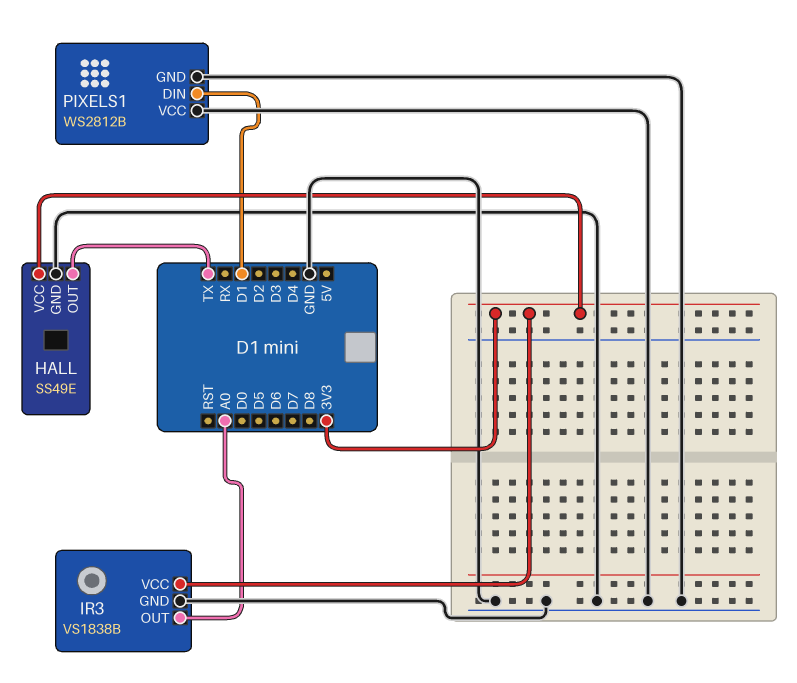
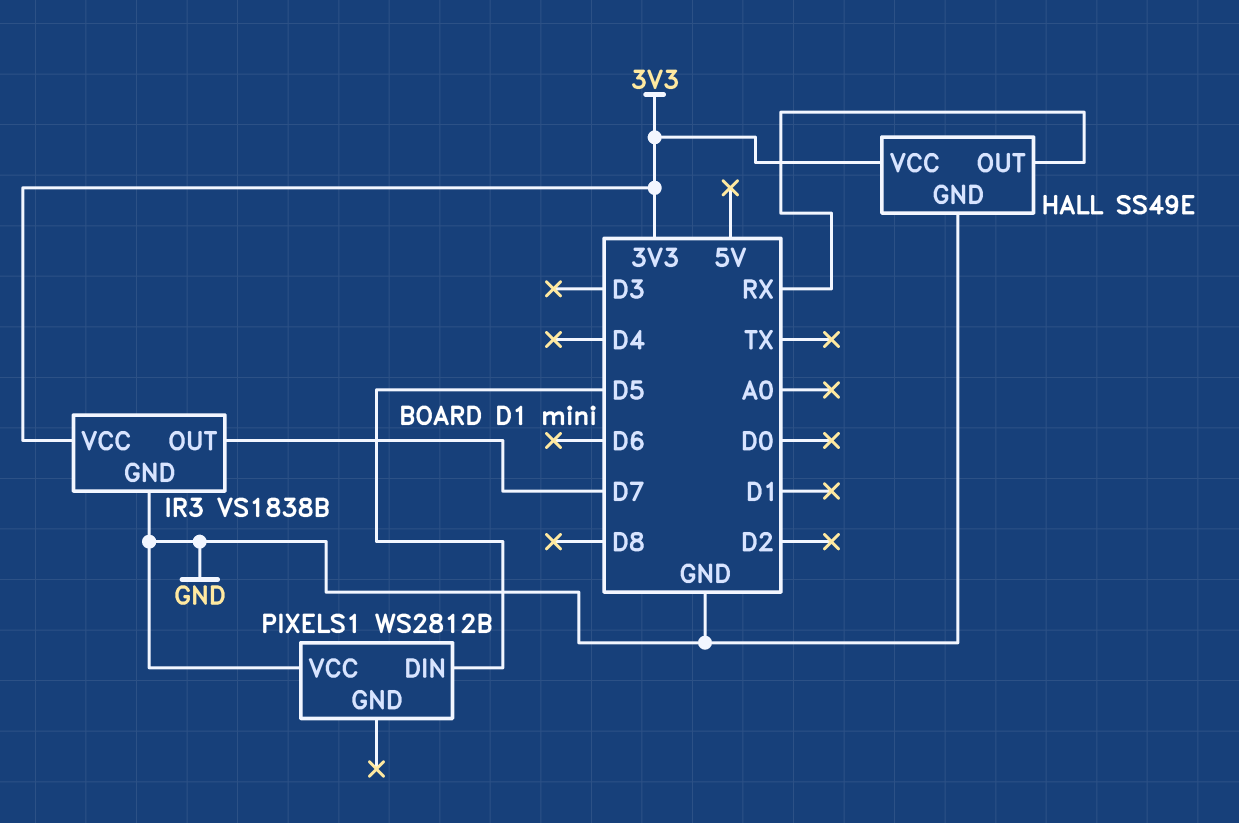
HALL pin OUT: TX -> RX
IR3 pin OUT: A0 -> D7
PIXELS1 pin DIN: D1 -> D5
PIXELS1 pin GND: GND -> none

